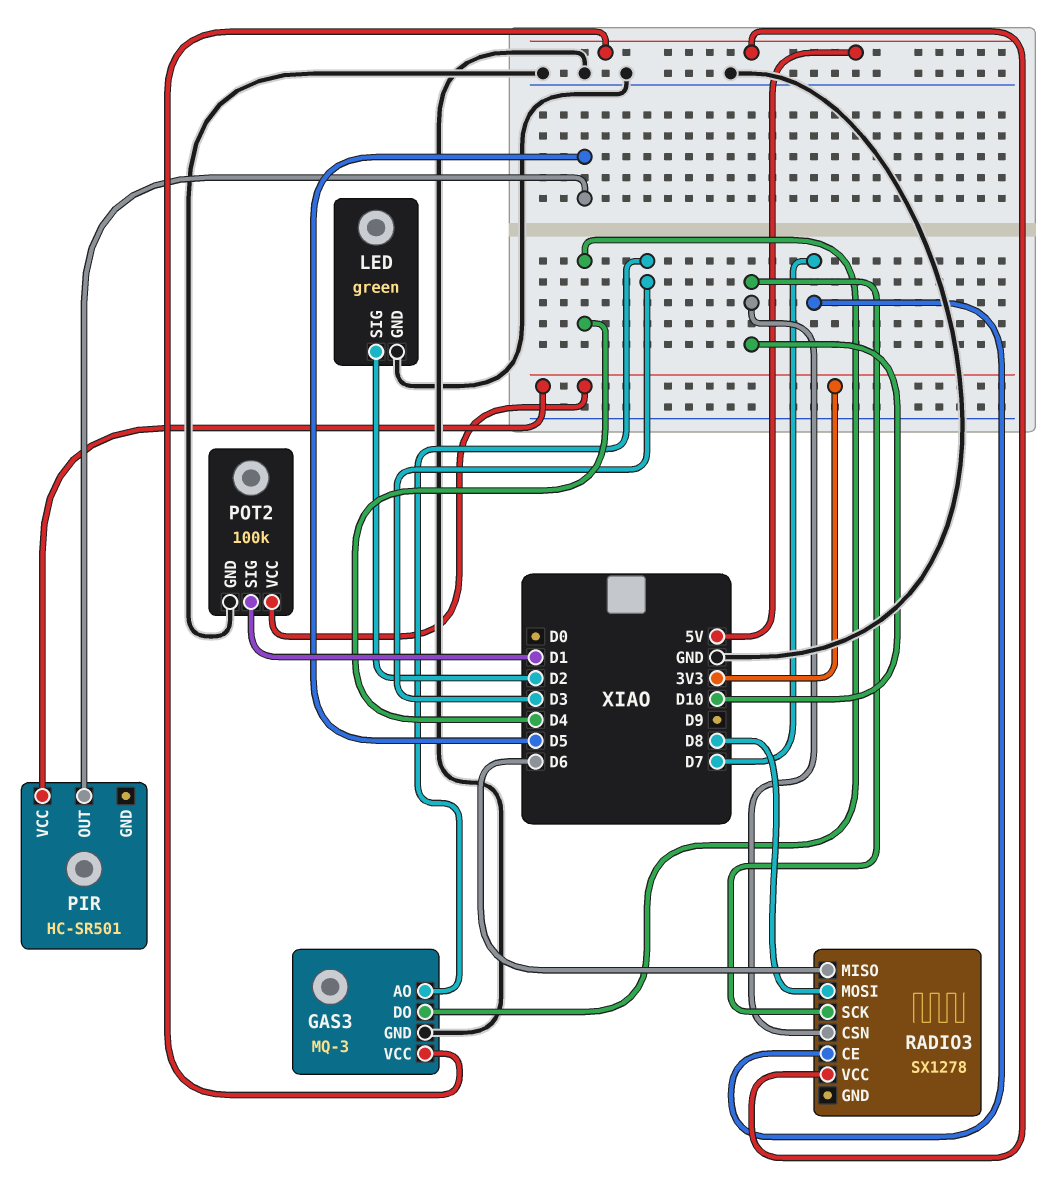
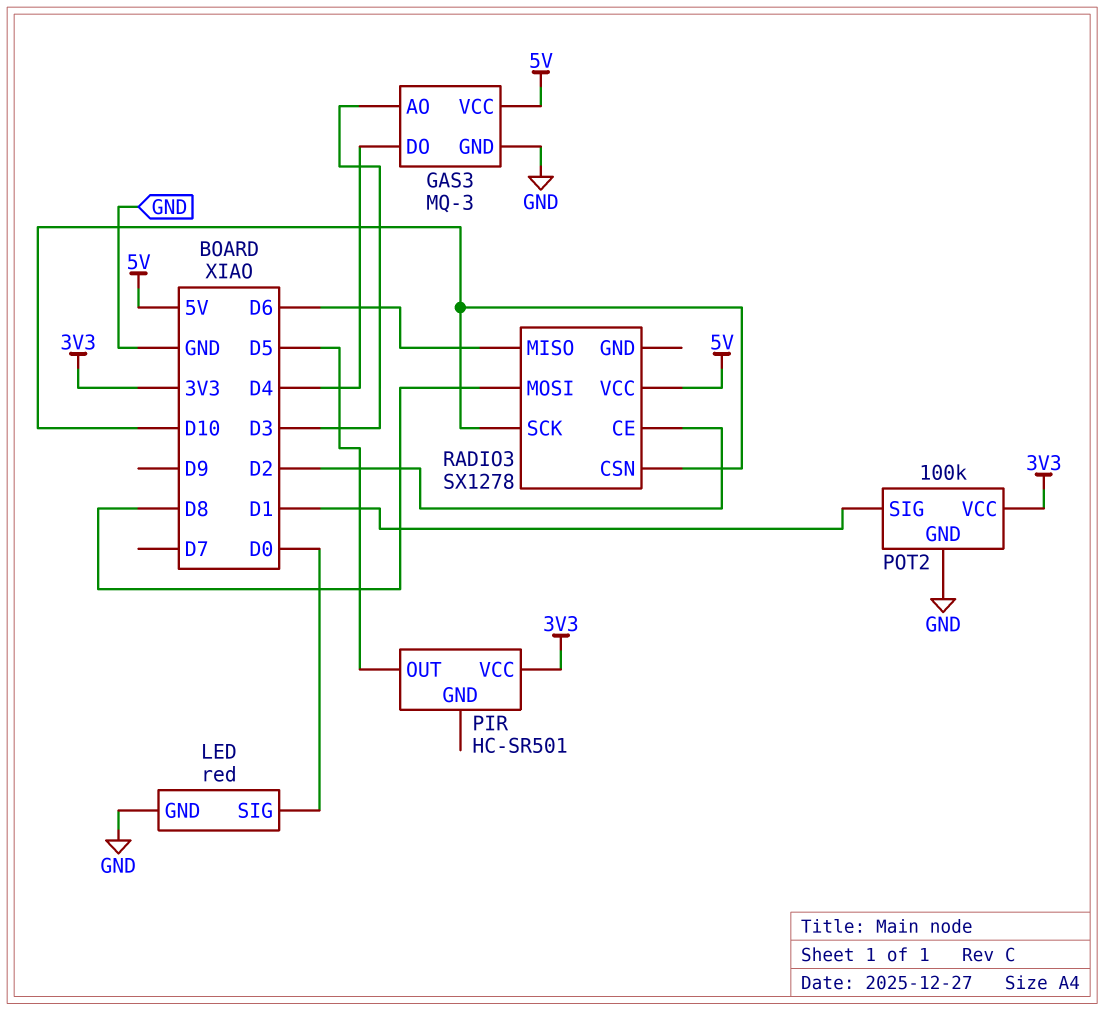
LED: green -> red
LED pin SIG: D2 -> D0
RADIO3 pin CE: D7 -> D2

